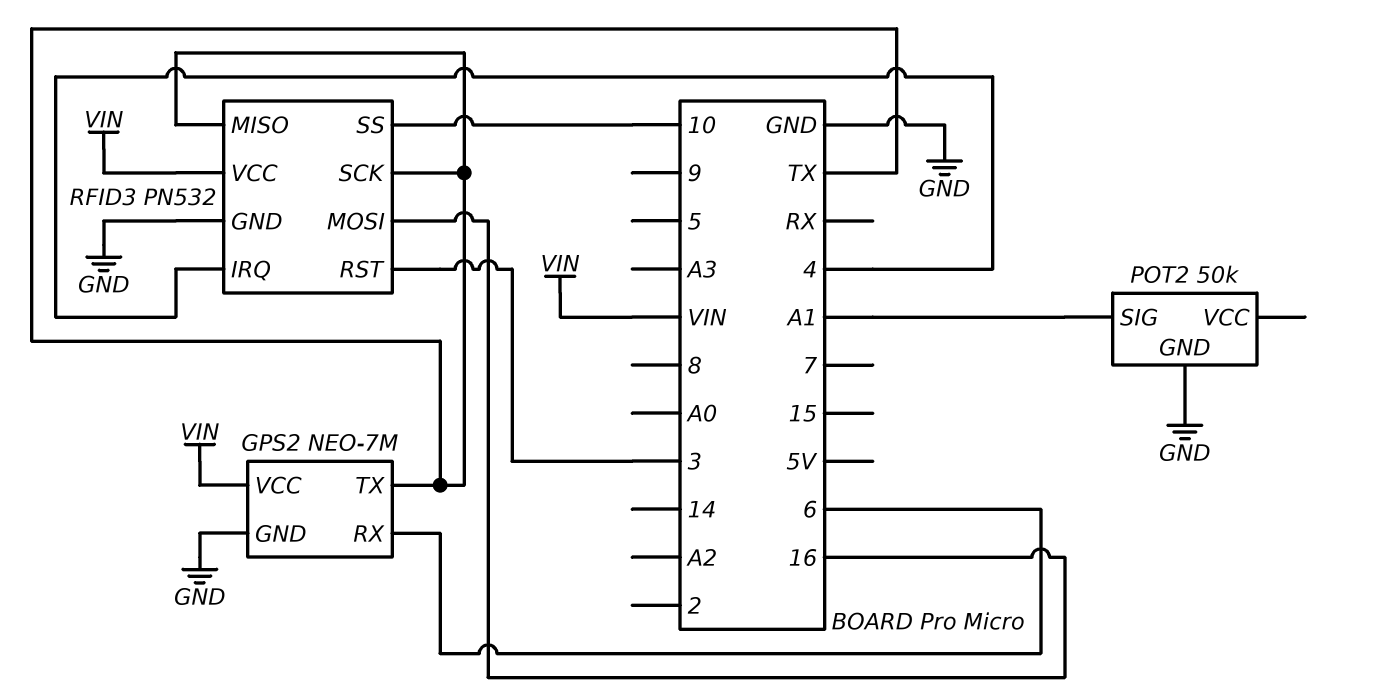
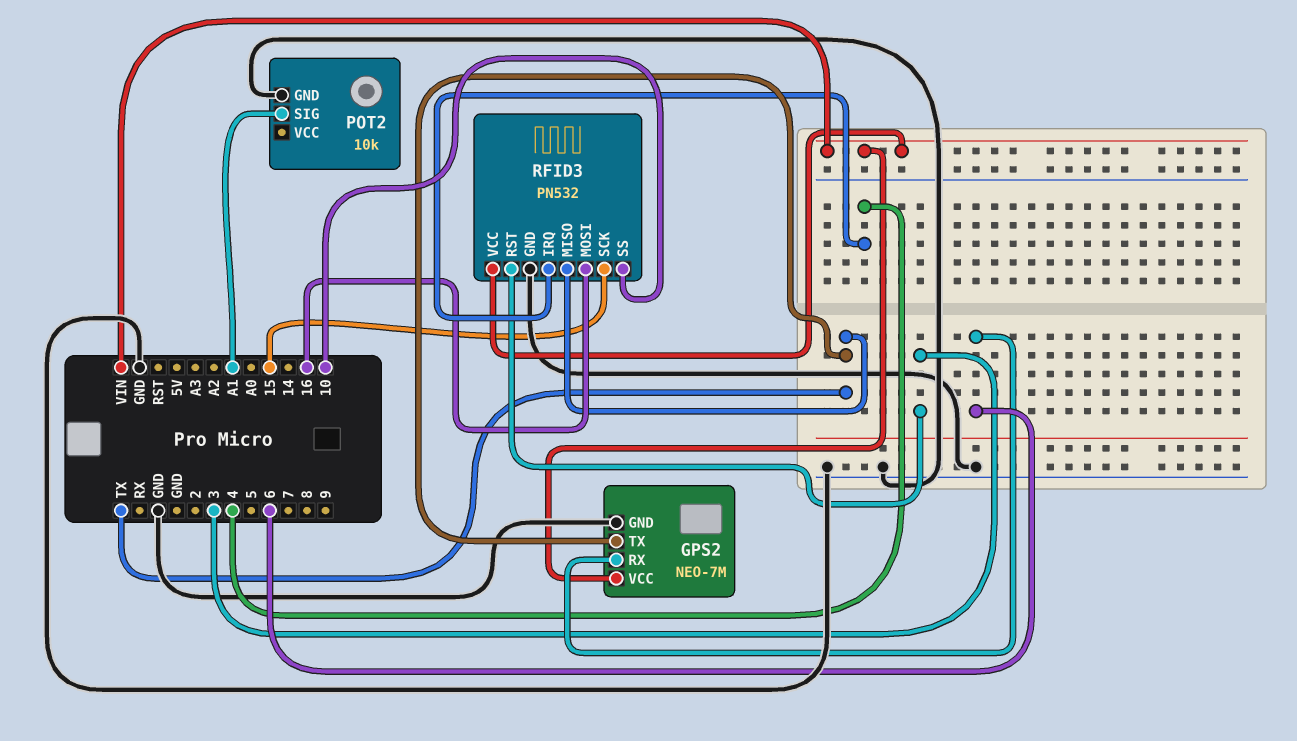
POT2: 50k -> 10k
RFID3 pin SCK: TX -> 15

